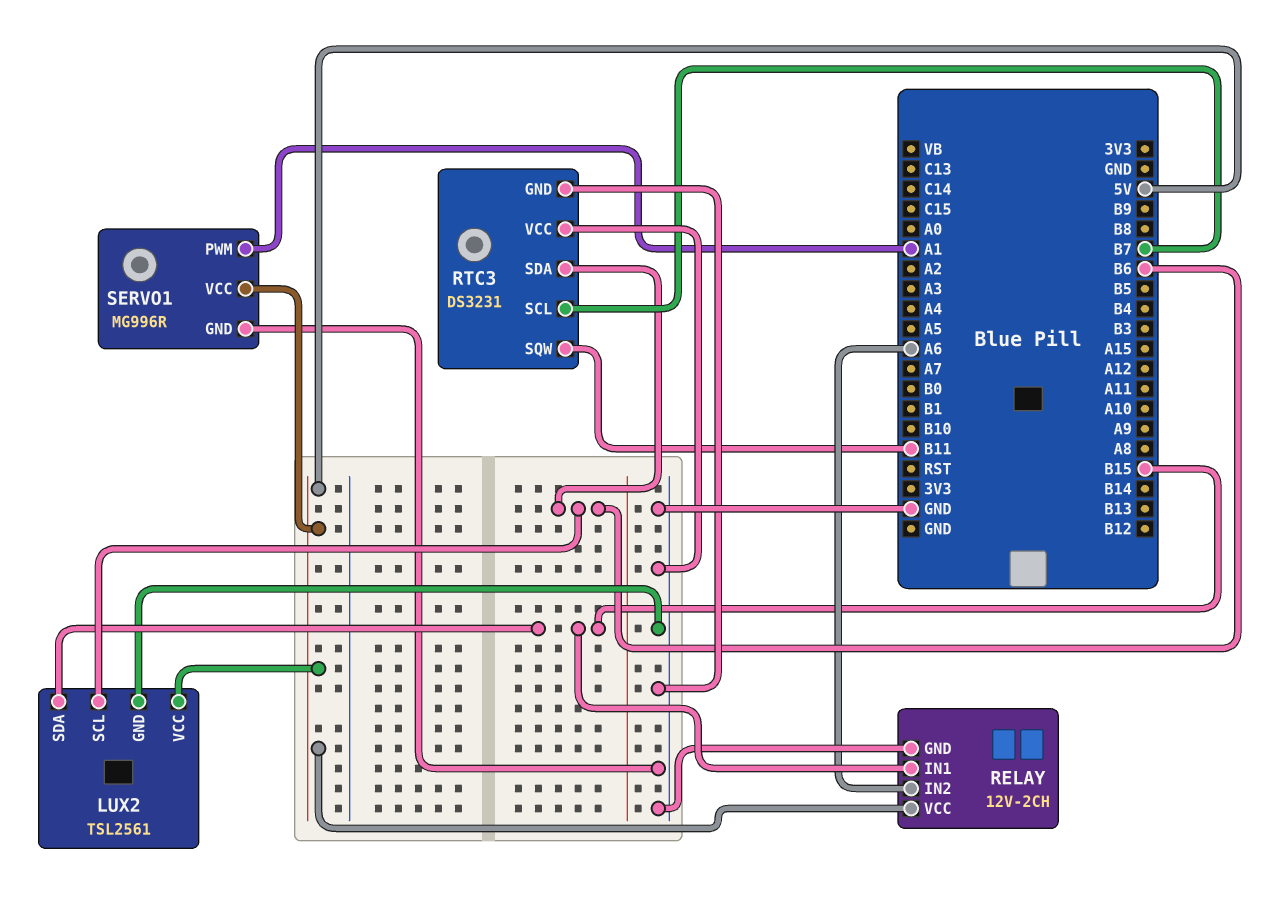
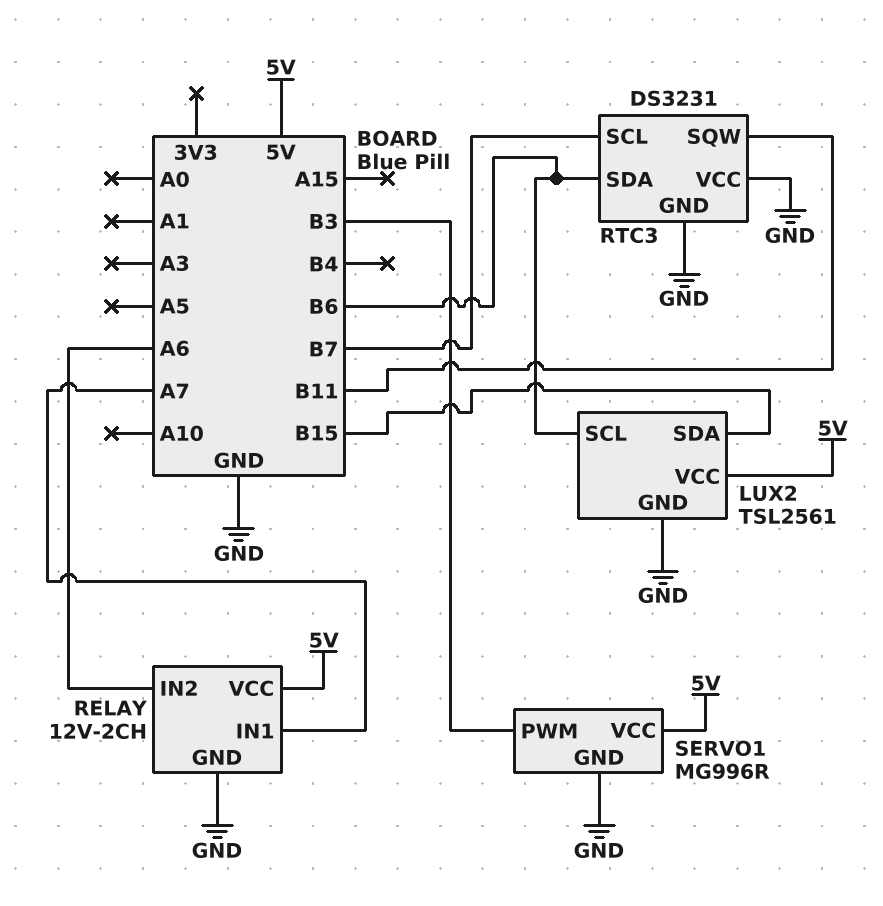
RELAY pin IN1: B15 -> A7
SERVO1 pin PWM: A1 -> B3

